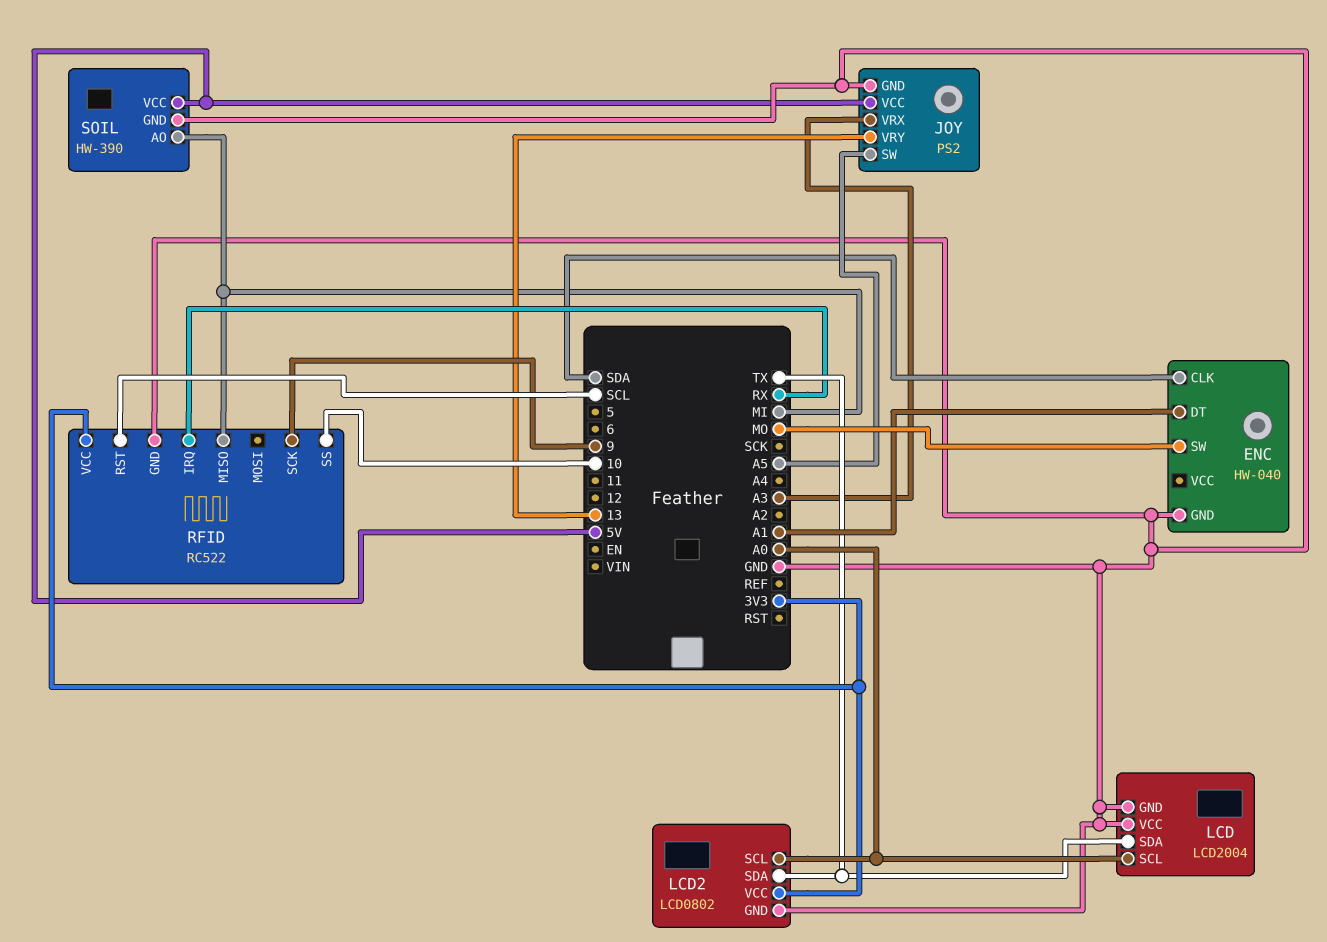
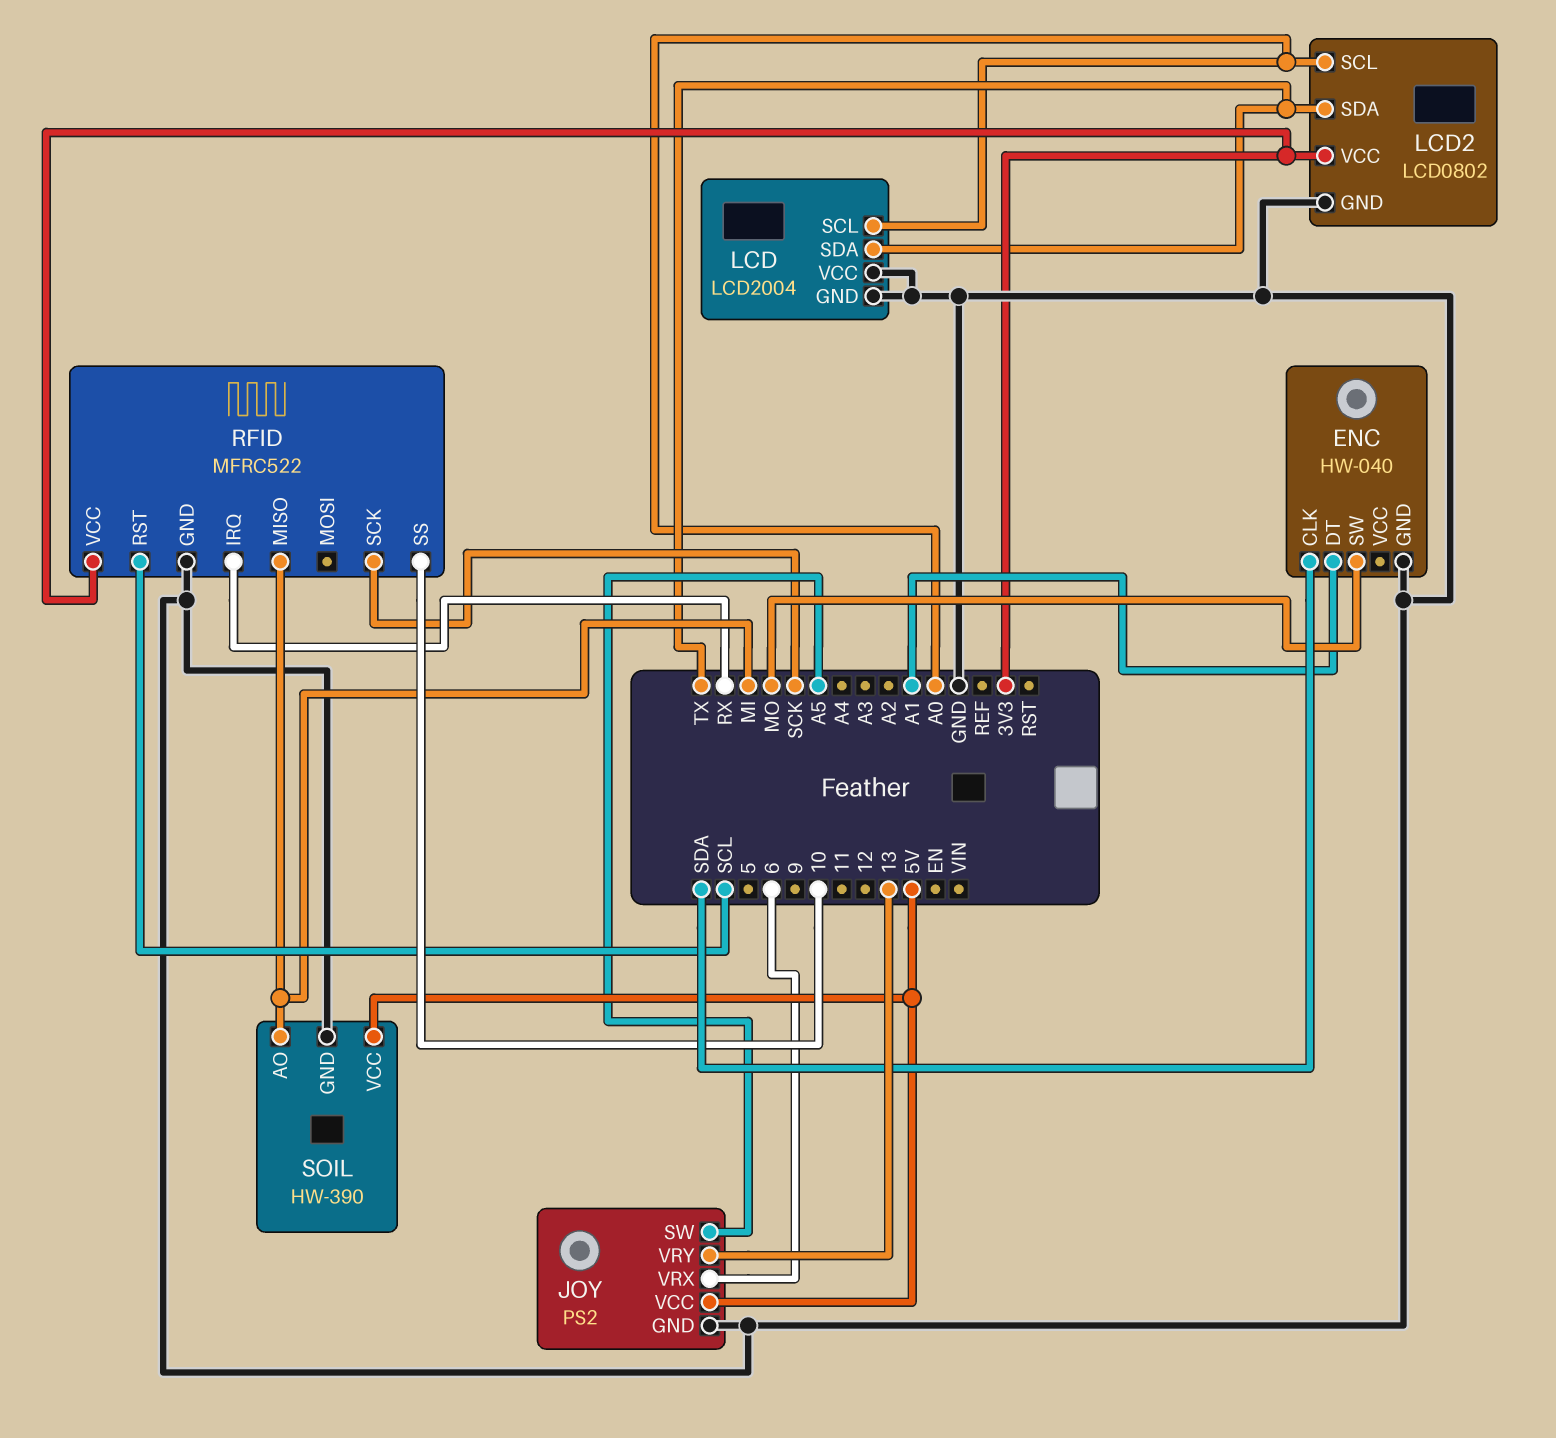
JOY pin VRX: A3 -> 6
RFID: RC522 -> MFRC522
RFID pin SCK: 9 -> SCK

